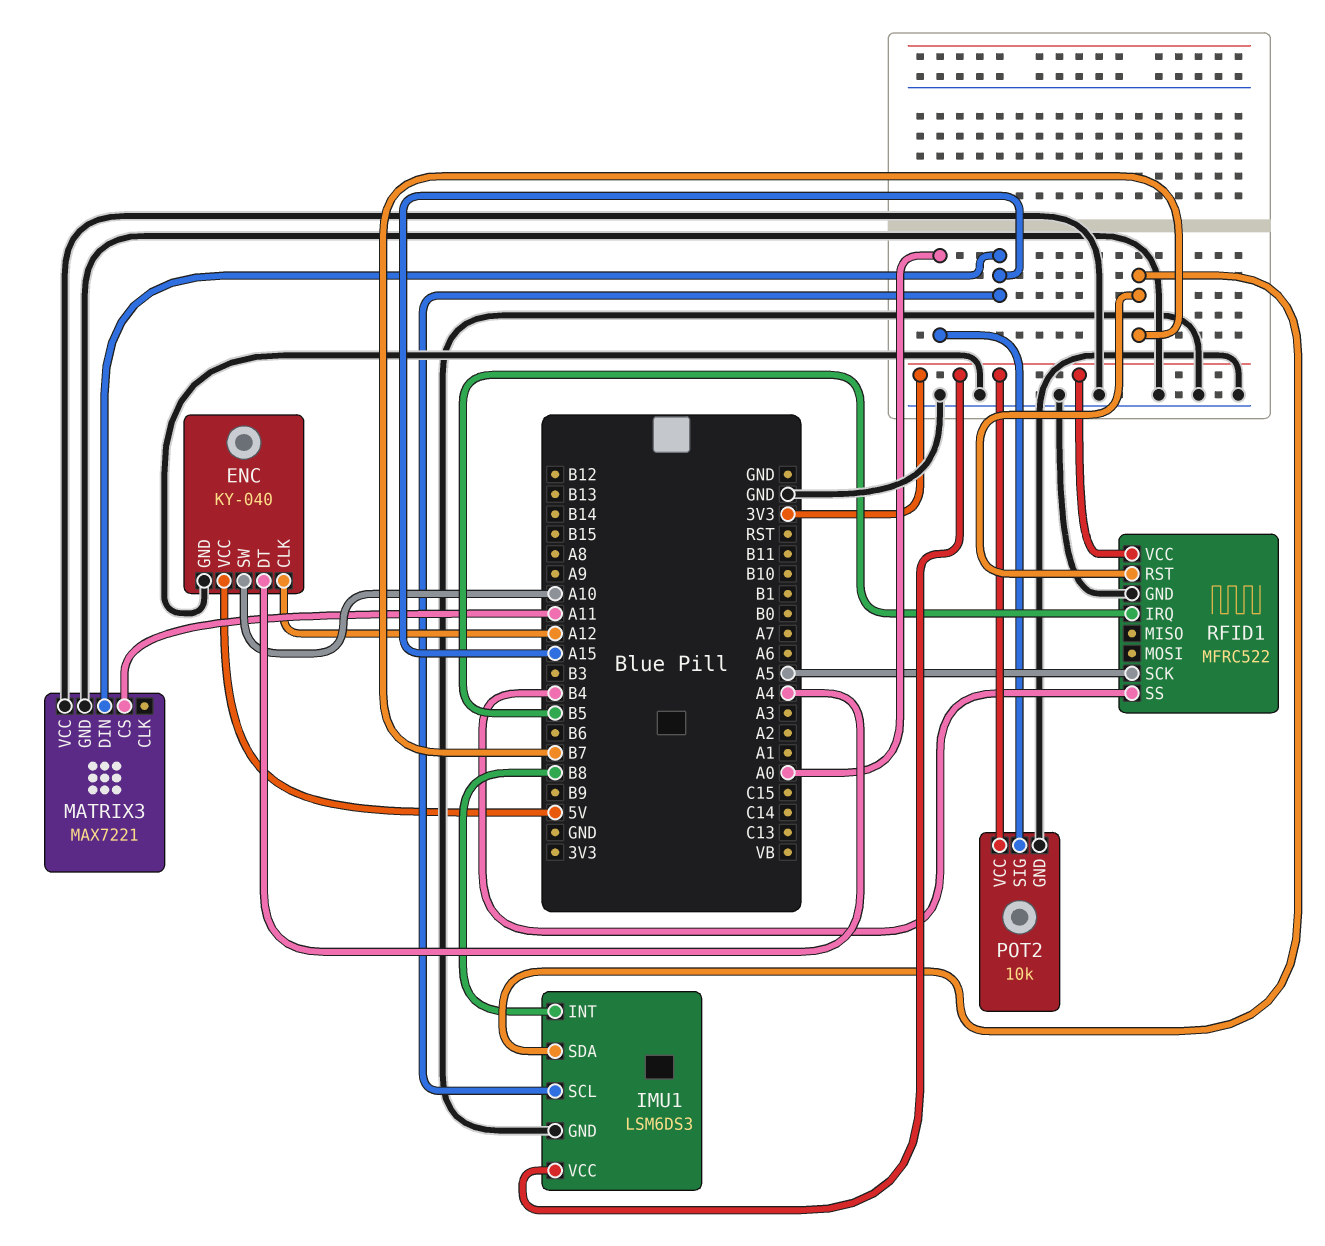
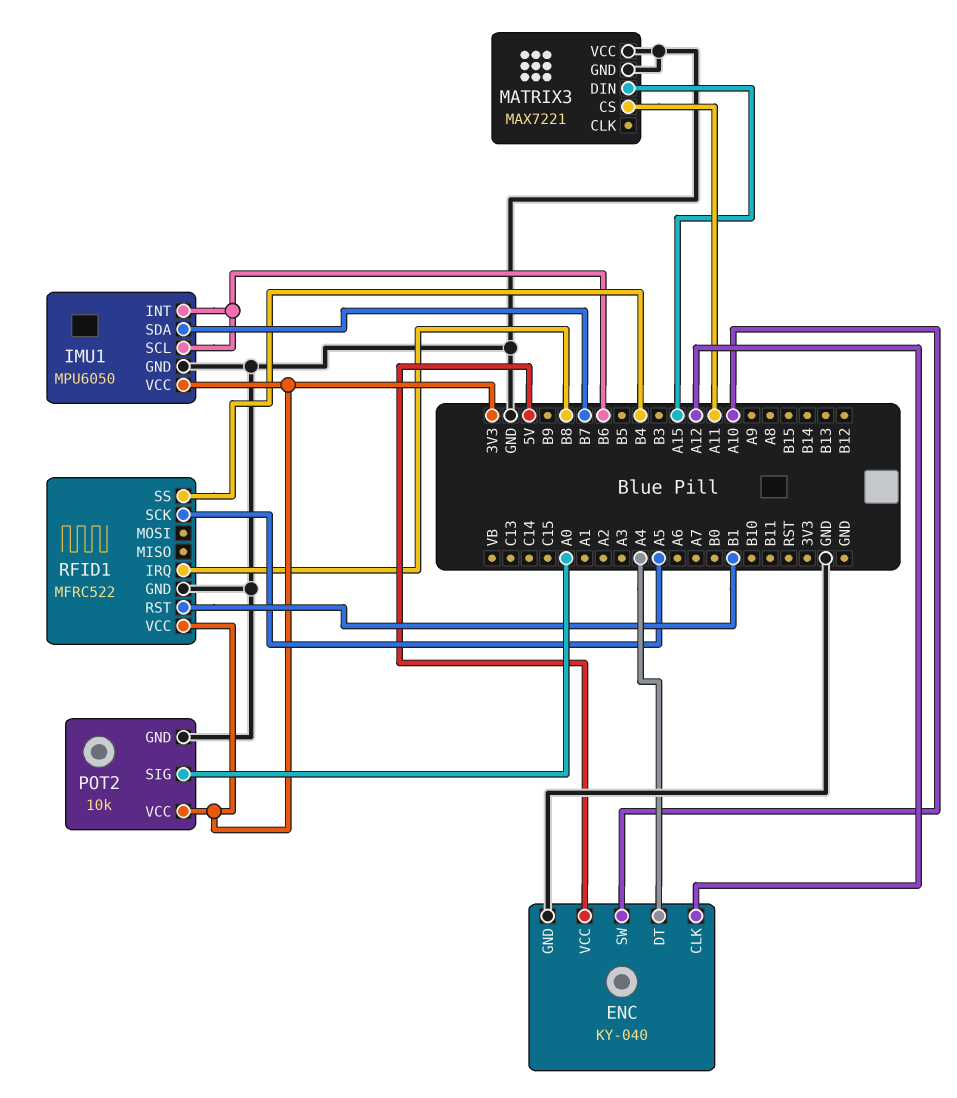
IMU1: LSM6DS3 -> MPU6050
IMU1 pin INT: B8 -> B6
IMU1 pin SCL: A15 -> B6
RFID1 pin IRQ: B5 -> B8
RFID1 pin RST: B7 -> B1

